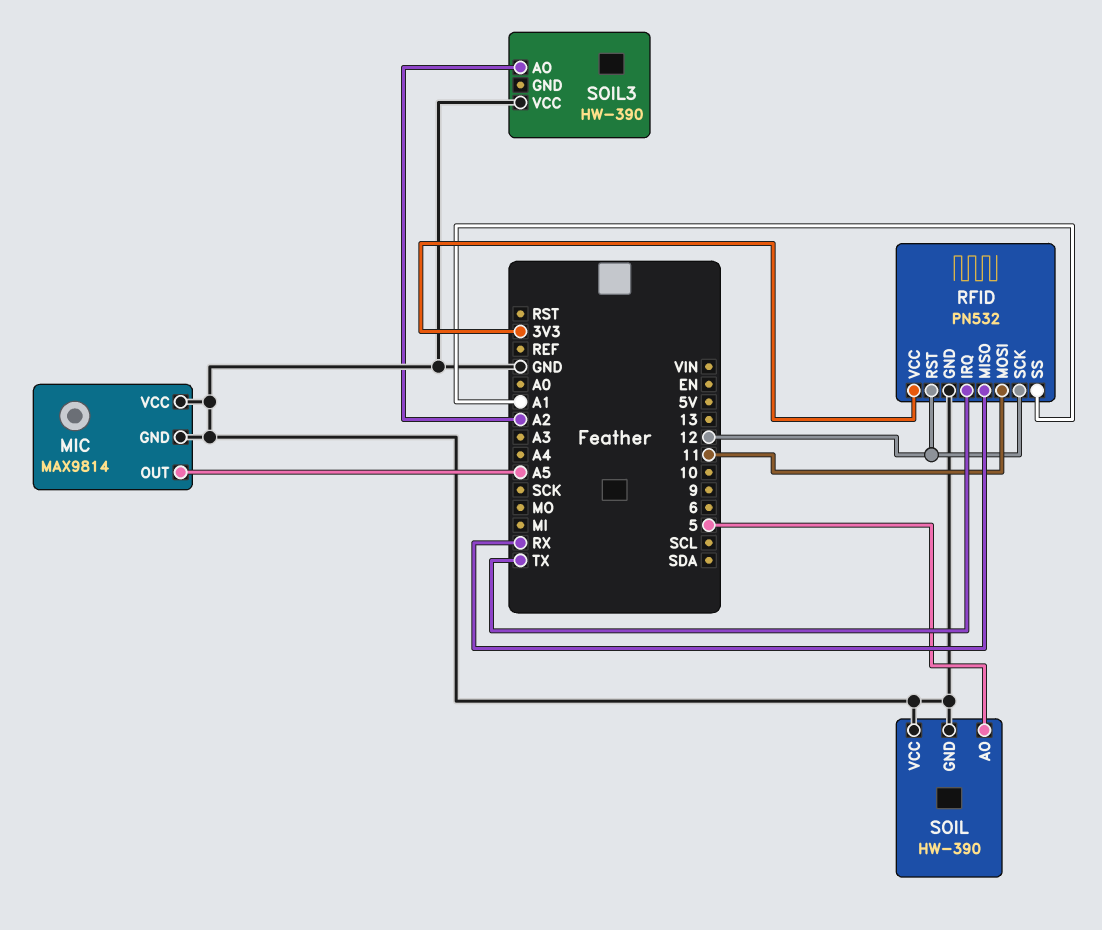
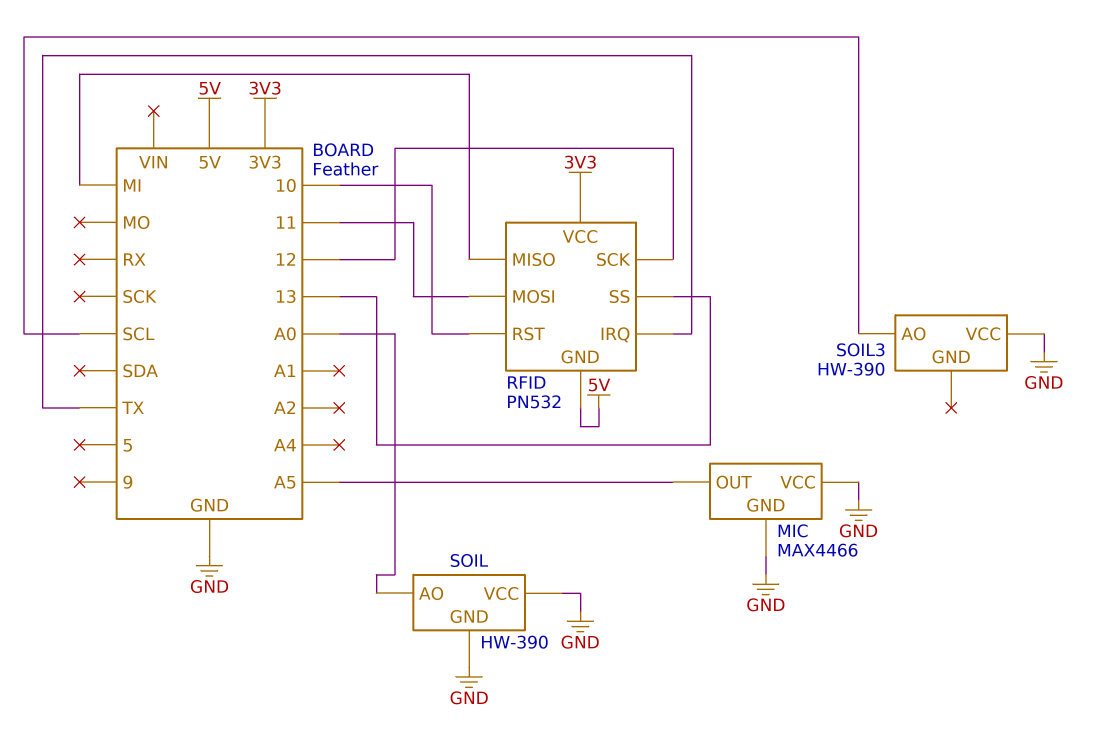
MIC: MAX9814 -> MAX4466
RFID pin GND: GND -> 5V
RFID pin MISO: RX -> MI
RFID pin RST: 12 -> 10
RFID pin SS: A1 -> 13
SOIL pin AO: 5 -> A0
SOIL3 pin AO: A2 -> SCL

